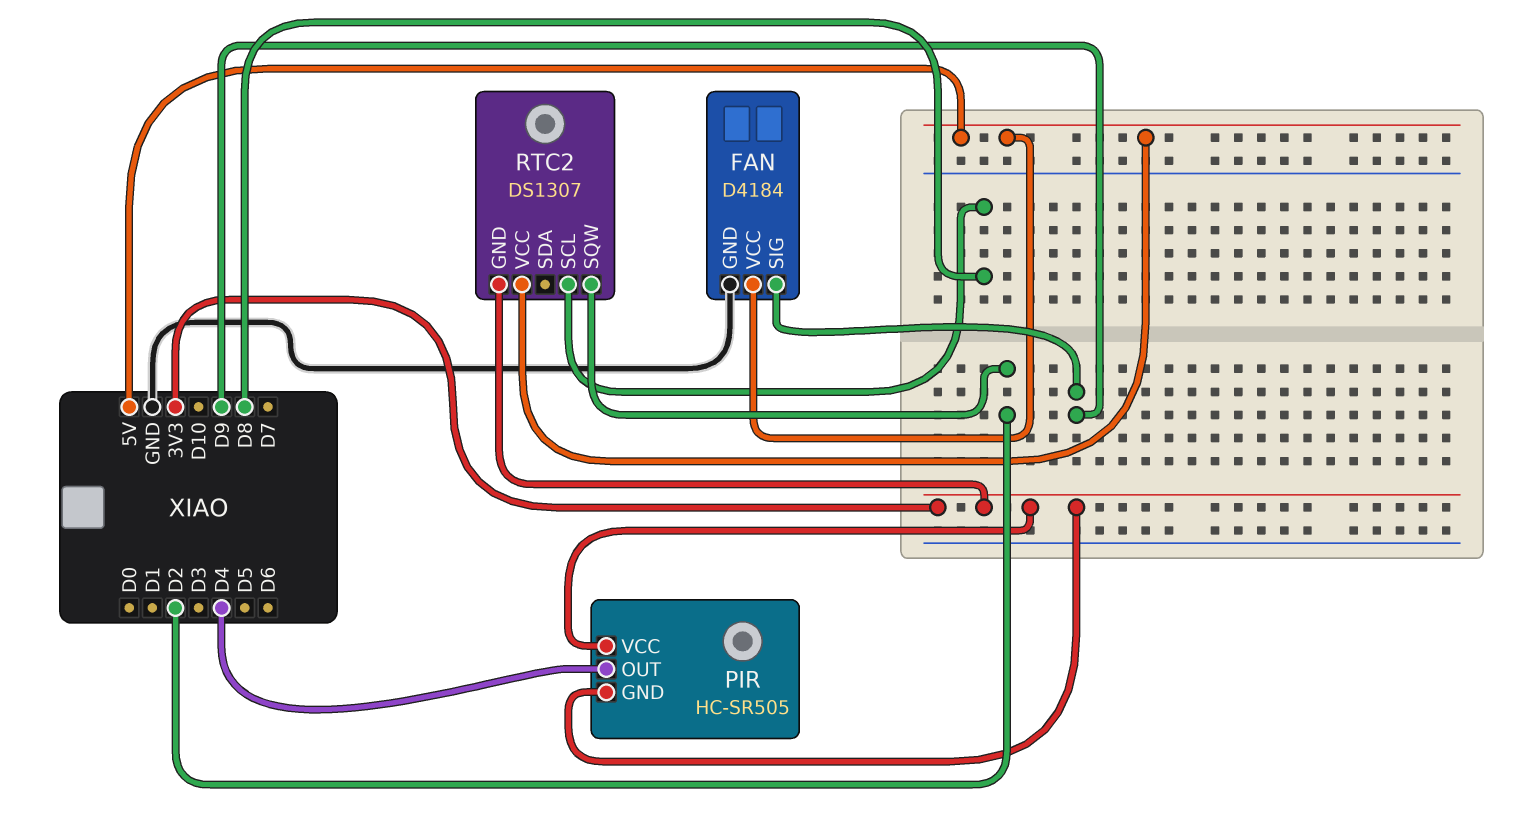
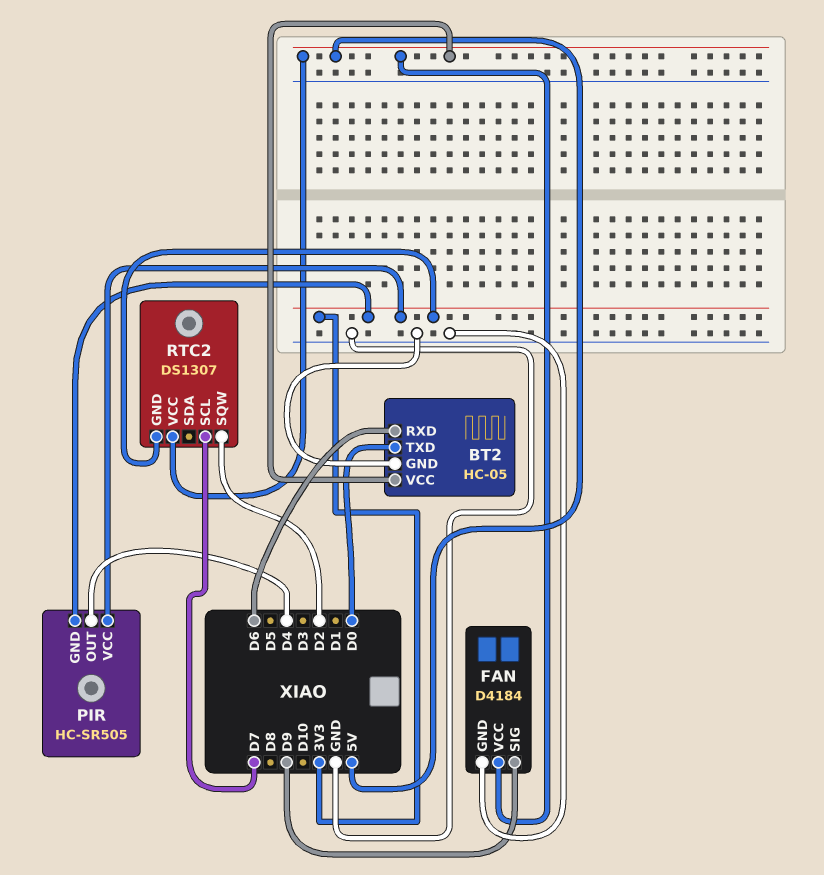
BT2: none -> HC-05
BT2 pin GND: none -> GND
BT2 pin RXD: none -> D6
BT2 pin TXD: none -> D0
BT2 pin VCC: none -> 5V
RTC2 pin SCL: D8 -> D7

